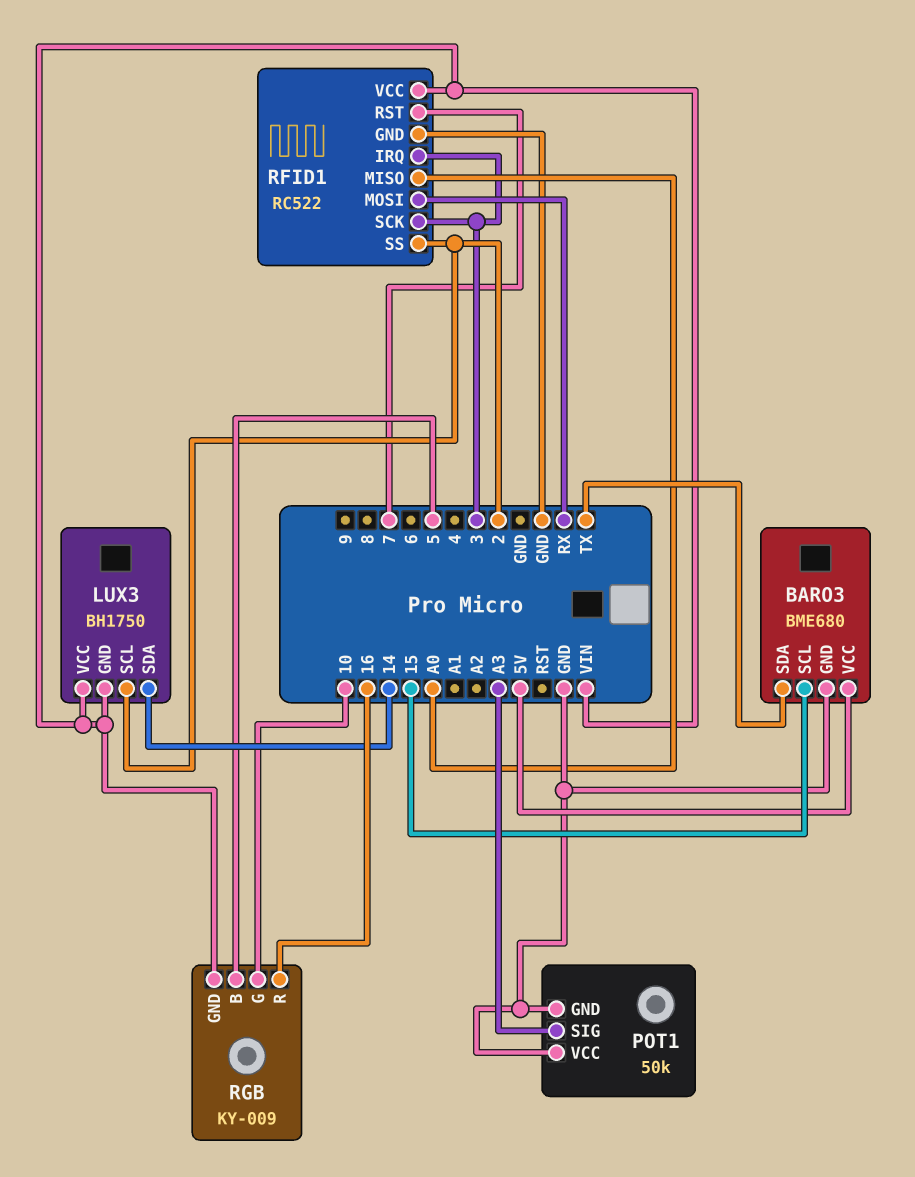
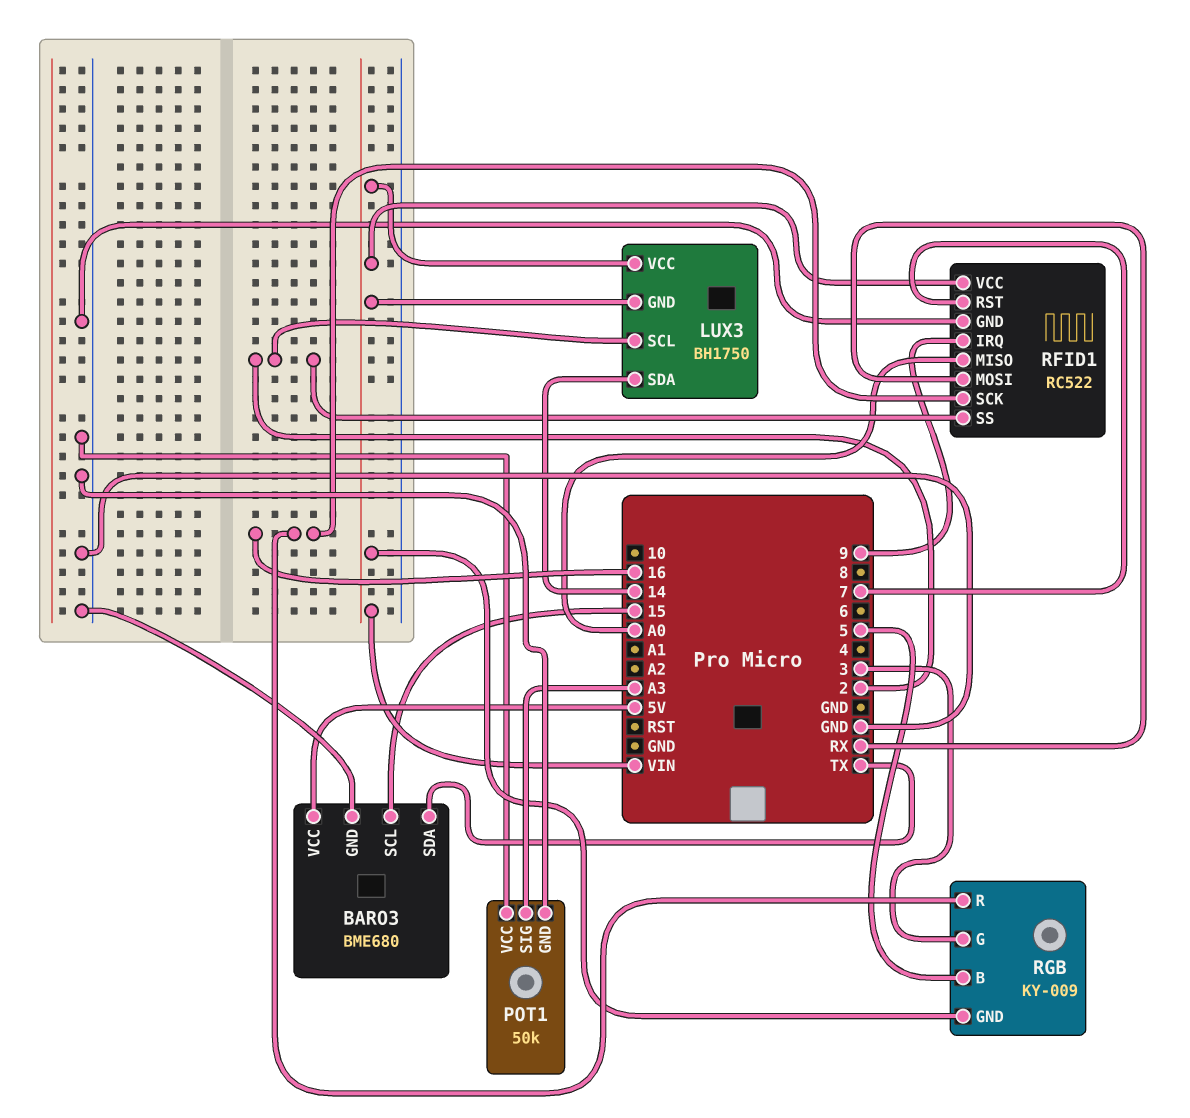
RFID1 pin IRQ: 3 -> 9
RFID1 pin SCK: 3 -> 16
RGB pin G: 10 -> 3

